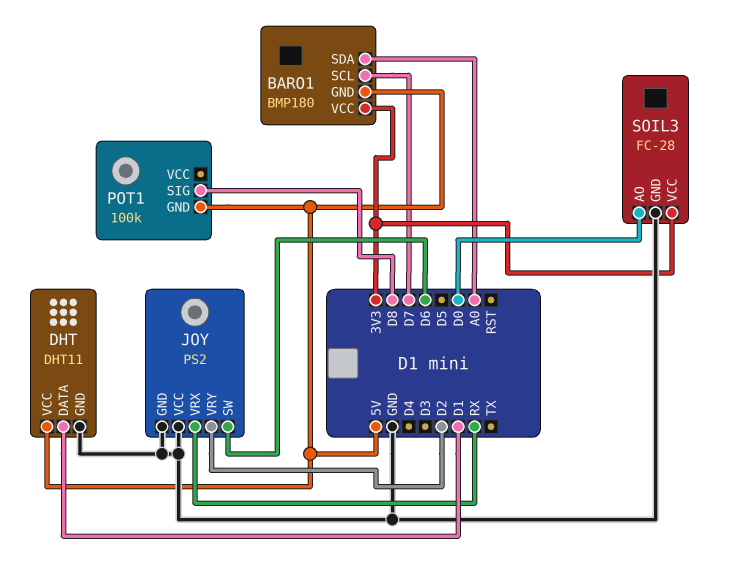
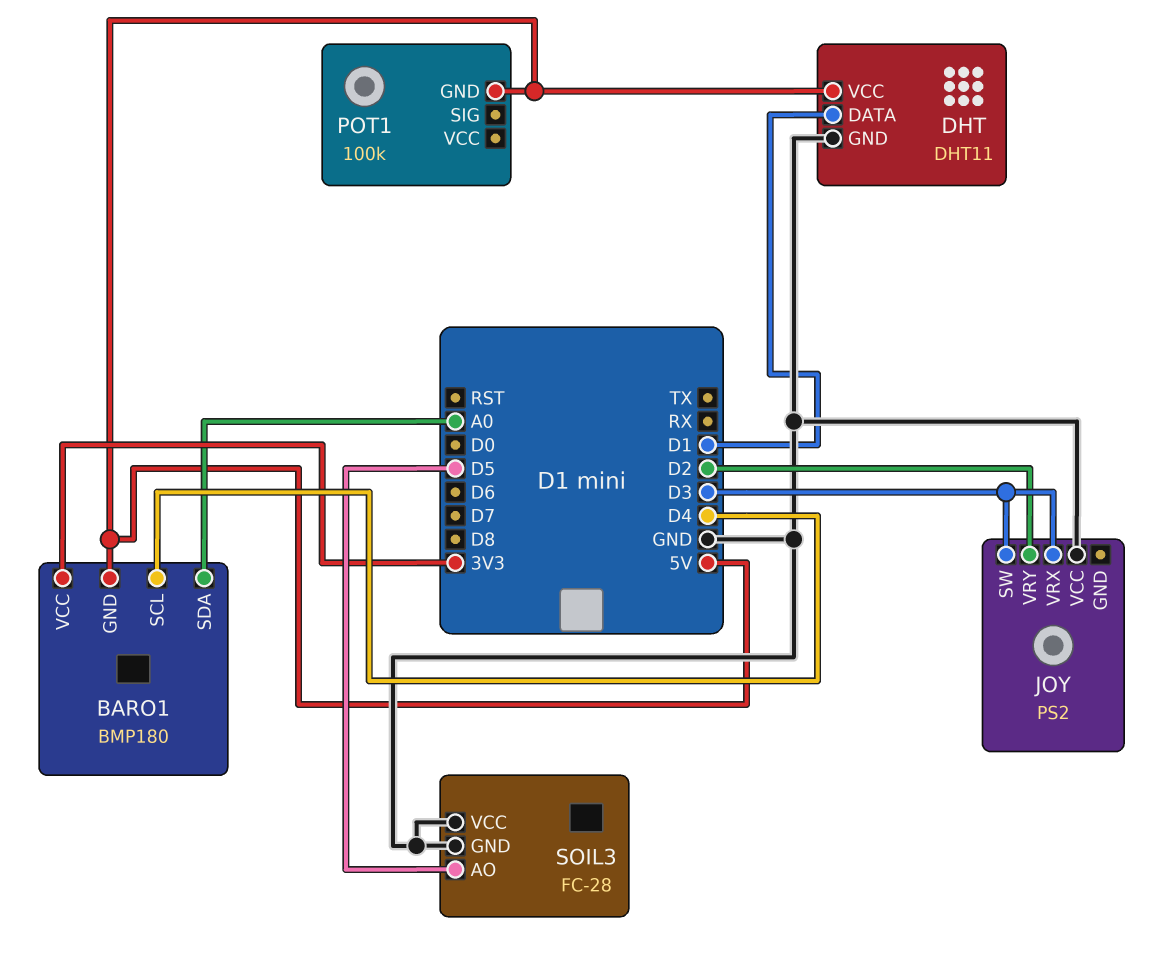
BARO1 pin SCL: D7 -> D4
JOY pin GND: GND -> none
JOY pin SW: D6 -> D3
JOY pin VRX: RX -> D3
POT1 pin SIG: D8 -> none
SOIL3 pin AO: D0 -> D5
SOIL3 pin VCC: 3V3 -> GND

